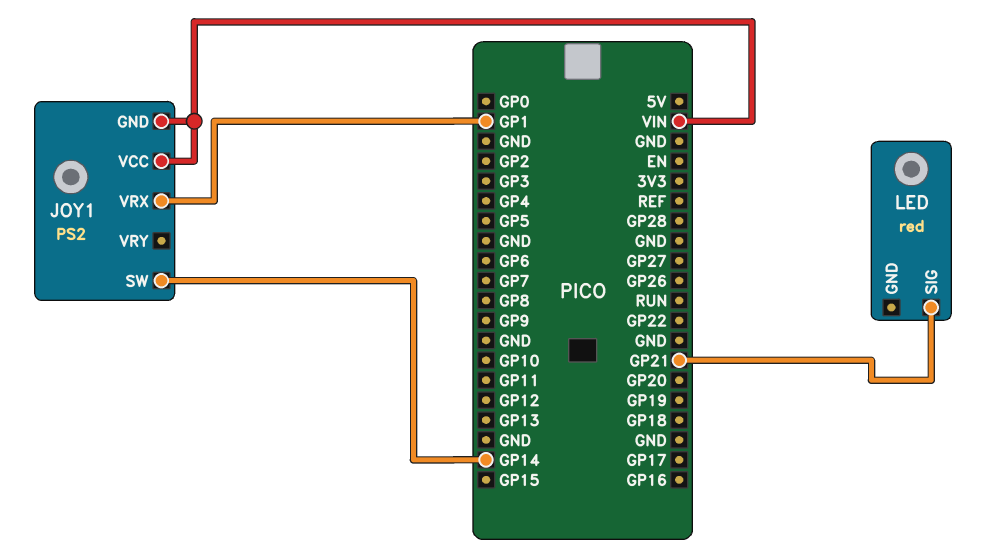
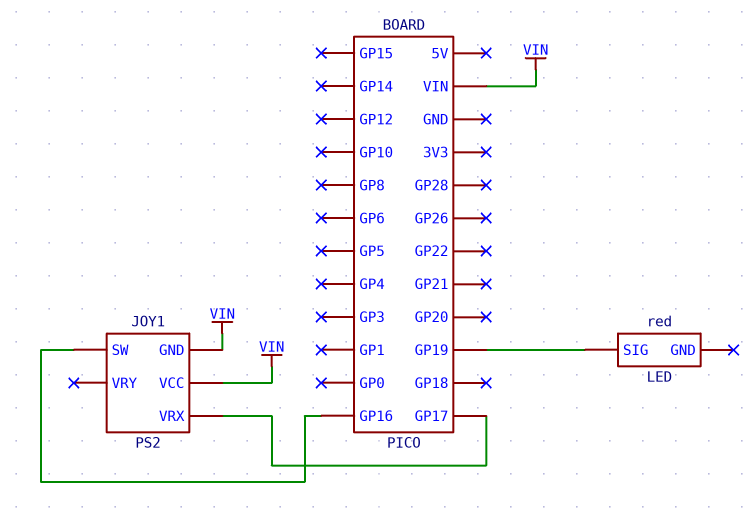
JOY1 pin SW: GP14 -> GP16
JOY1 pin VRX: GP1 -> GP17
LED pin SIG: GP21 -> GP19

